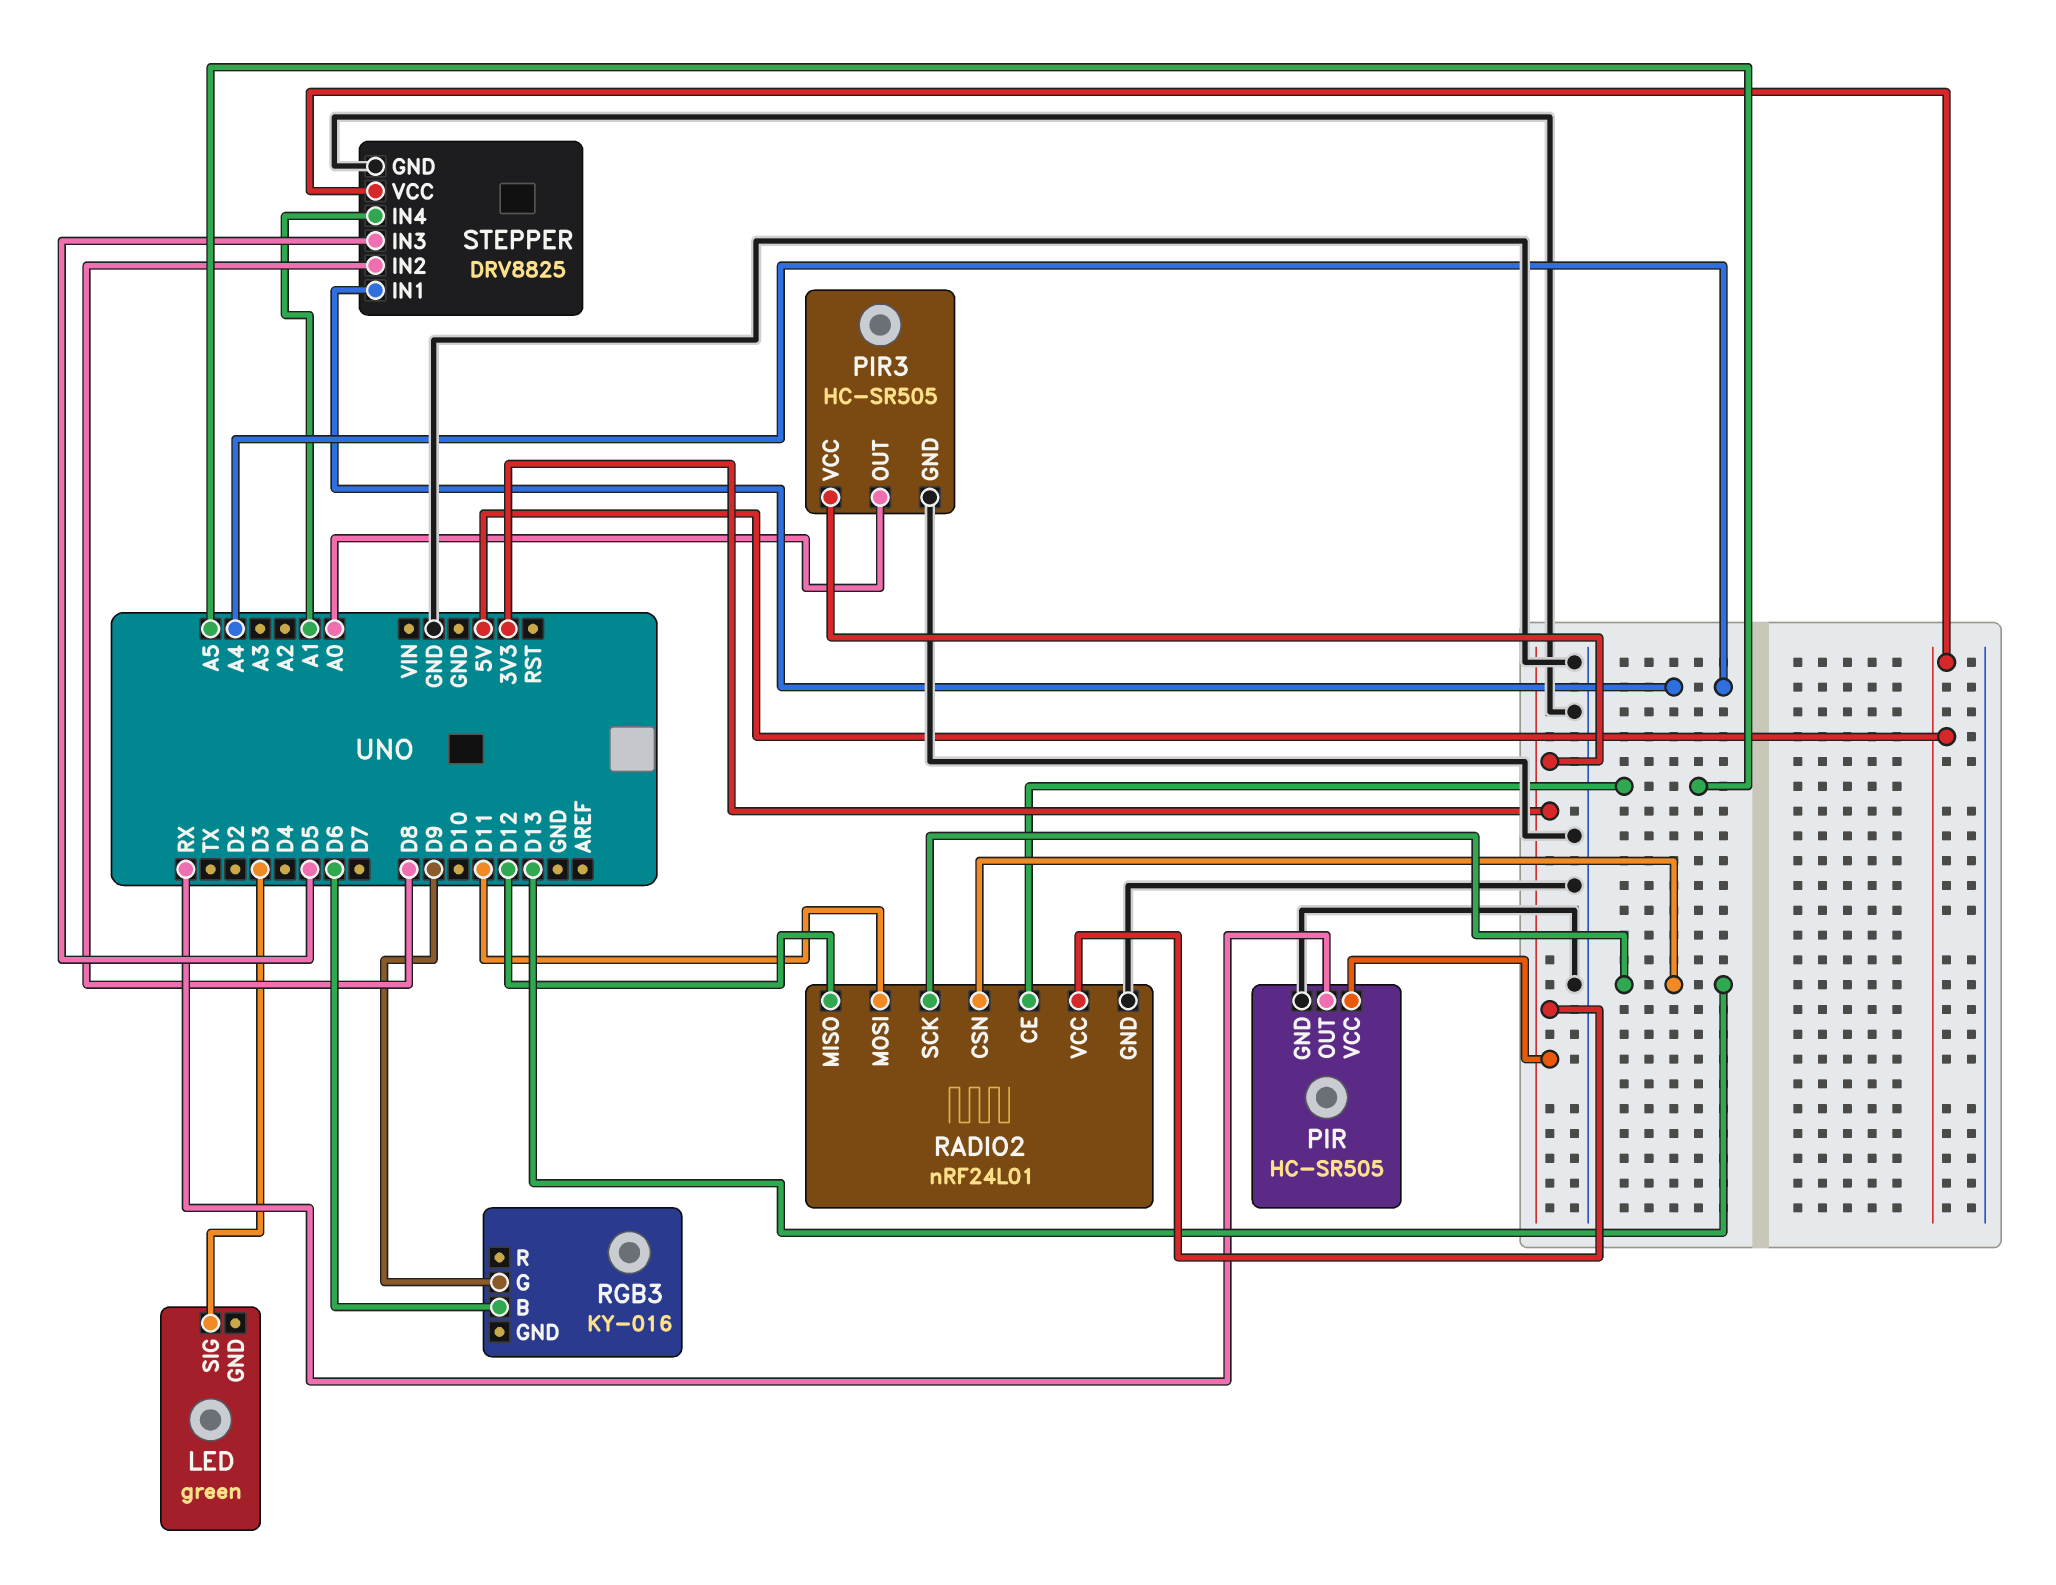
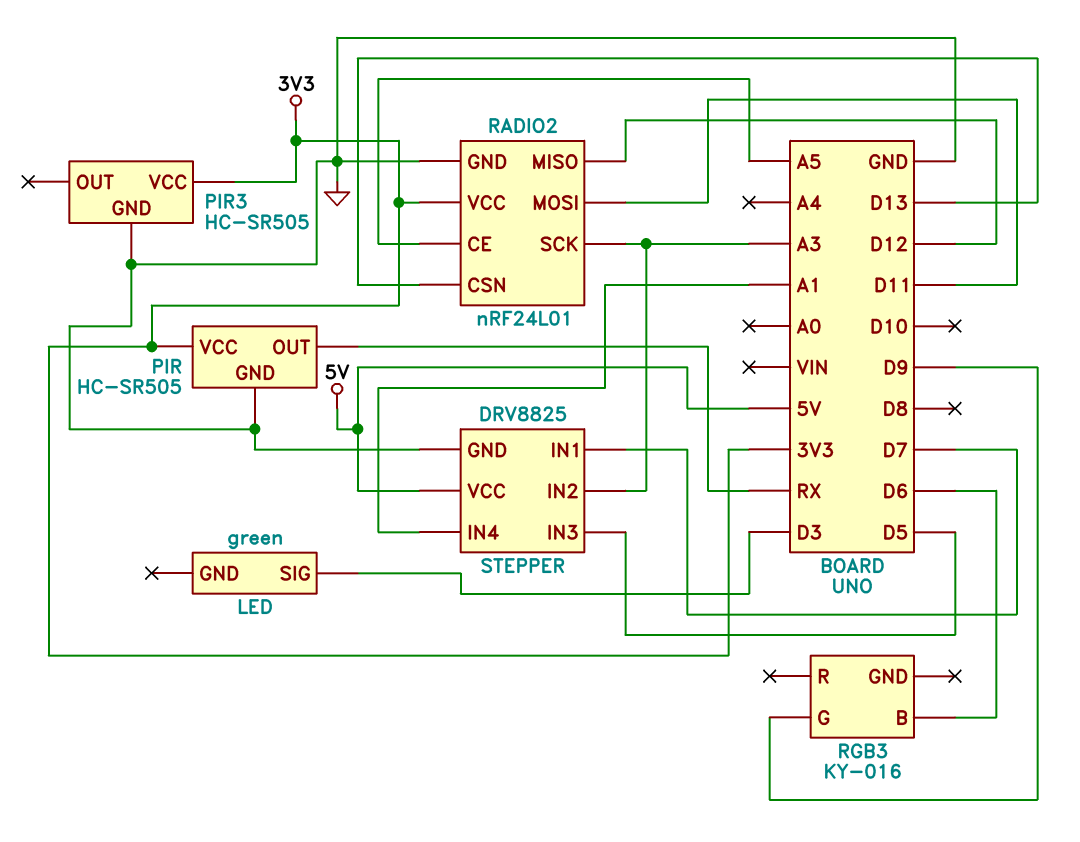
PIR3 pin OUT: A0 -> none
RADIO2 pin SCK: D13 -> A3
STEPPER pin IN1: A4 -> D7
STEPPER pin IN2: D8 -> A3

